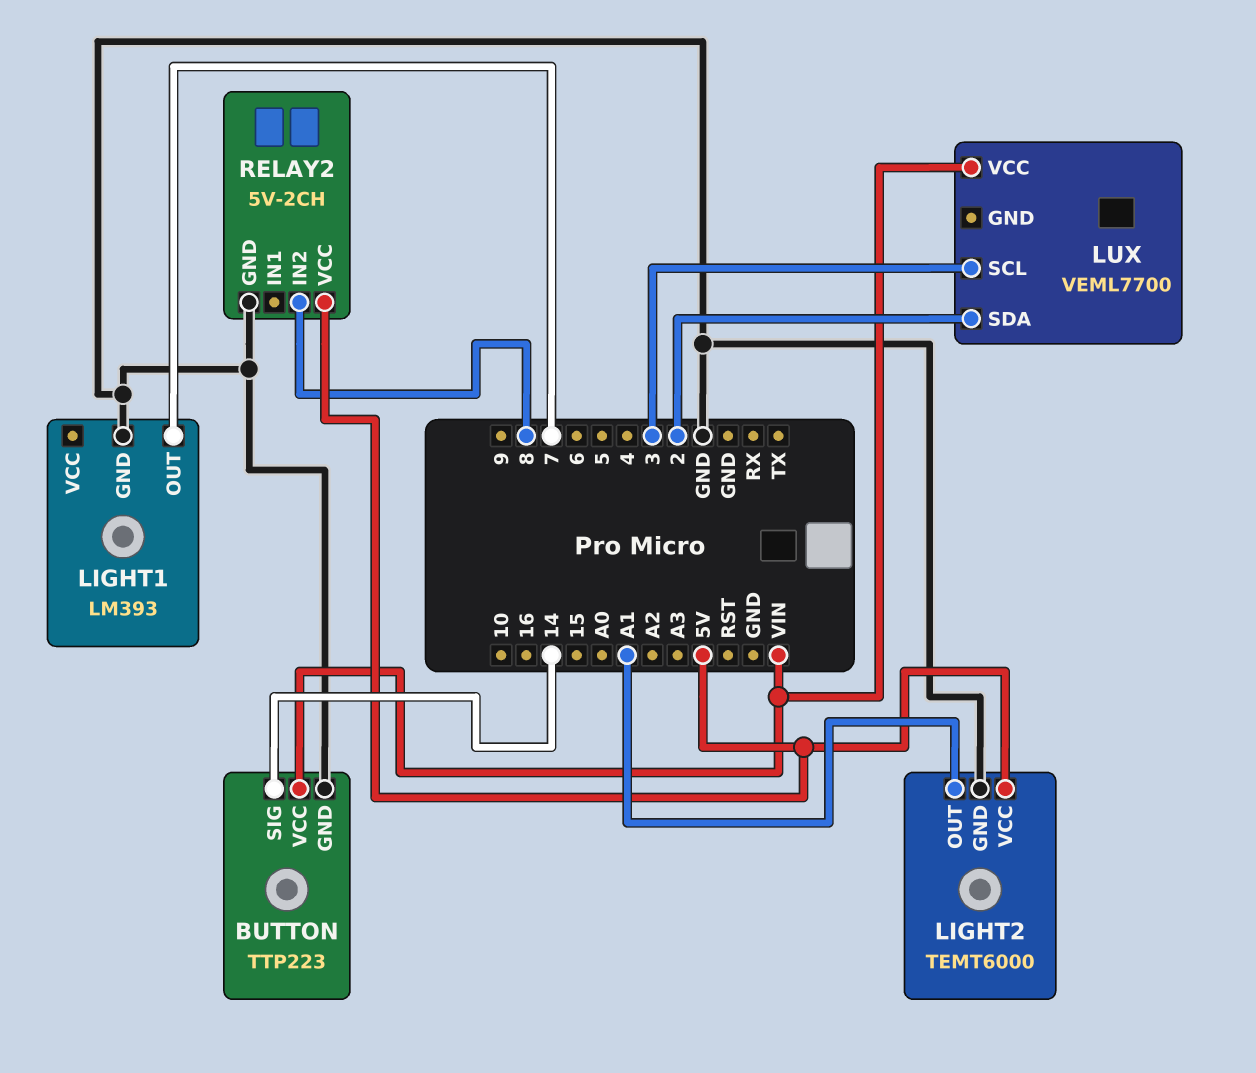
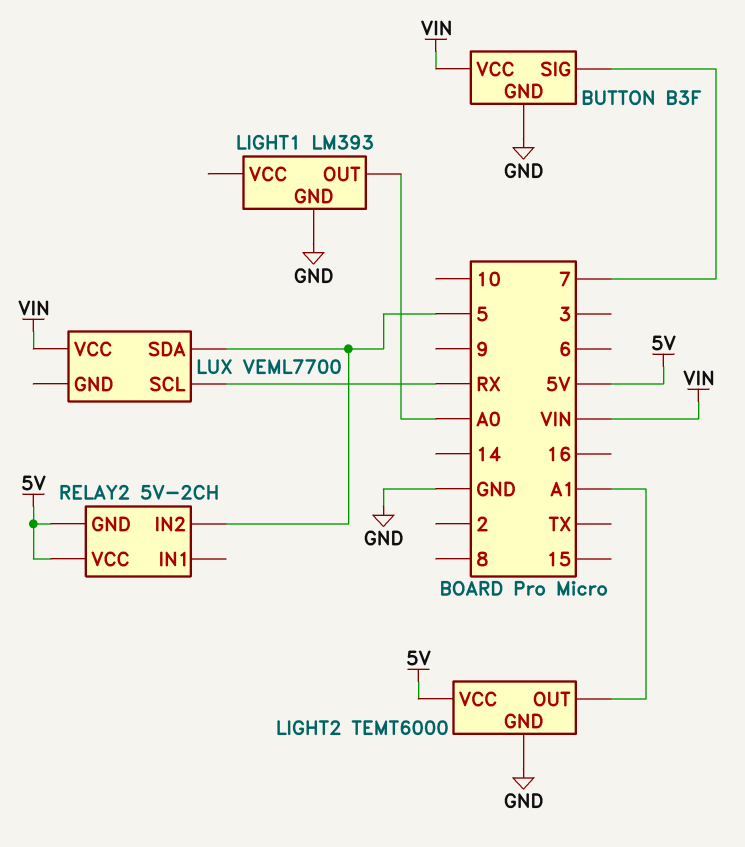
BUTTON: TTP223 -> B3F
BUTTON pin SIG: 14 -> 7
LIGHT1 pin OUT: 7 -> A0
LUX pin SCL: 3 -> RX
LUX pin SDA: 2 -> 5
RELAY2 pin GND: GND -> 5V
RELAY2 pin IN2: 8 -> 5

